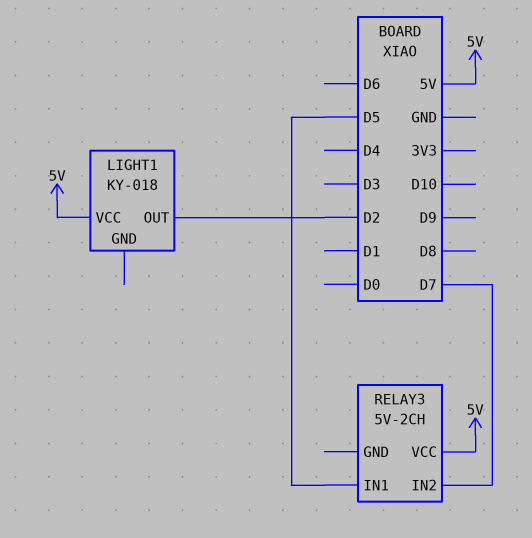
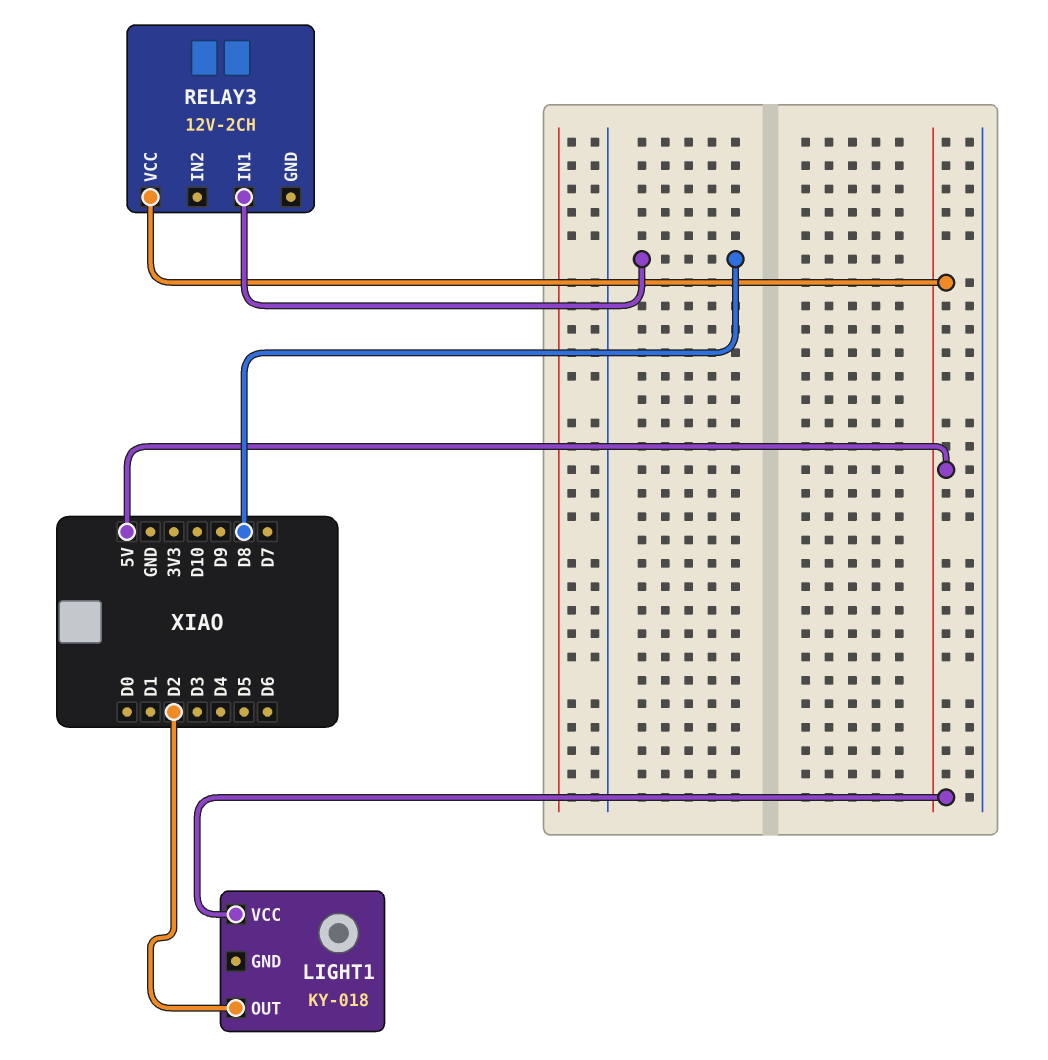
RELAY3: 5V-2CH -> 12V-2CH
RELAY3 pin IN1: D5 -> D8
RELAY3 pin IN2: D7 -> none

